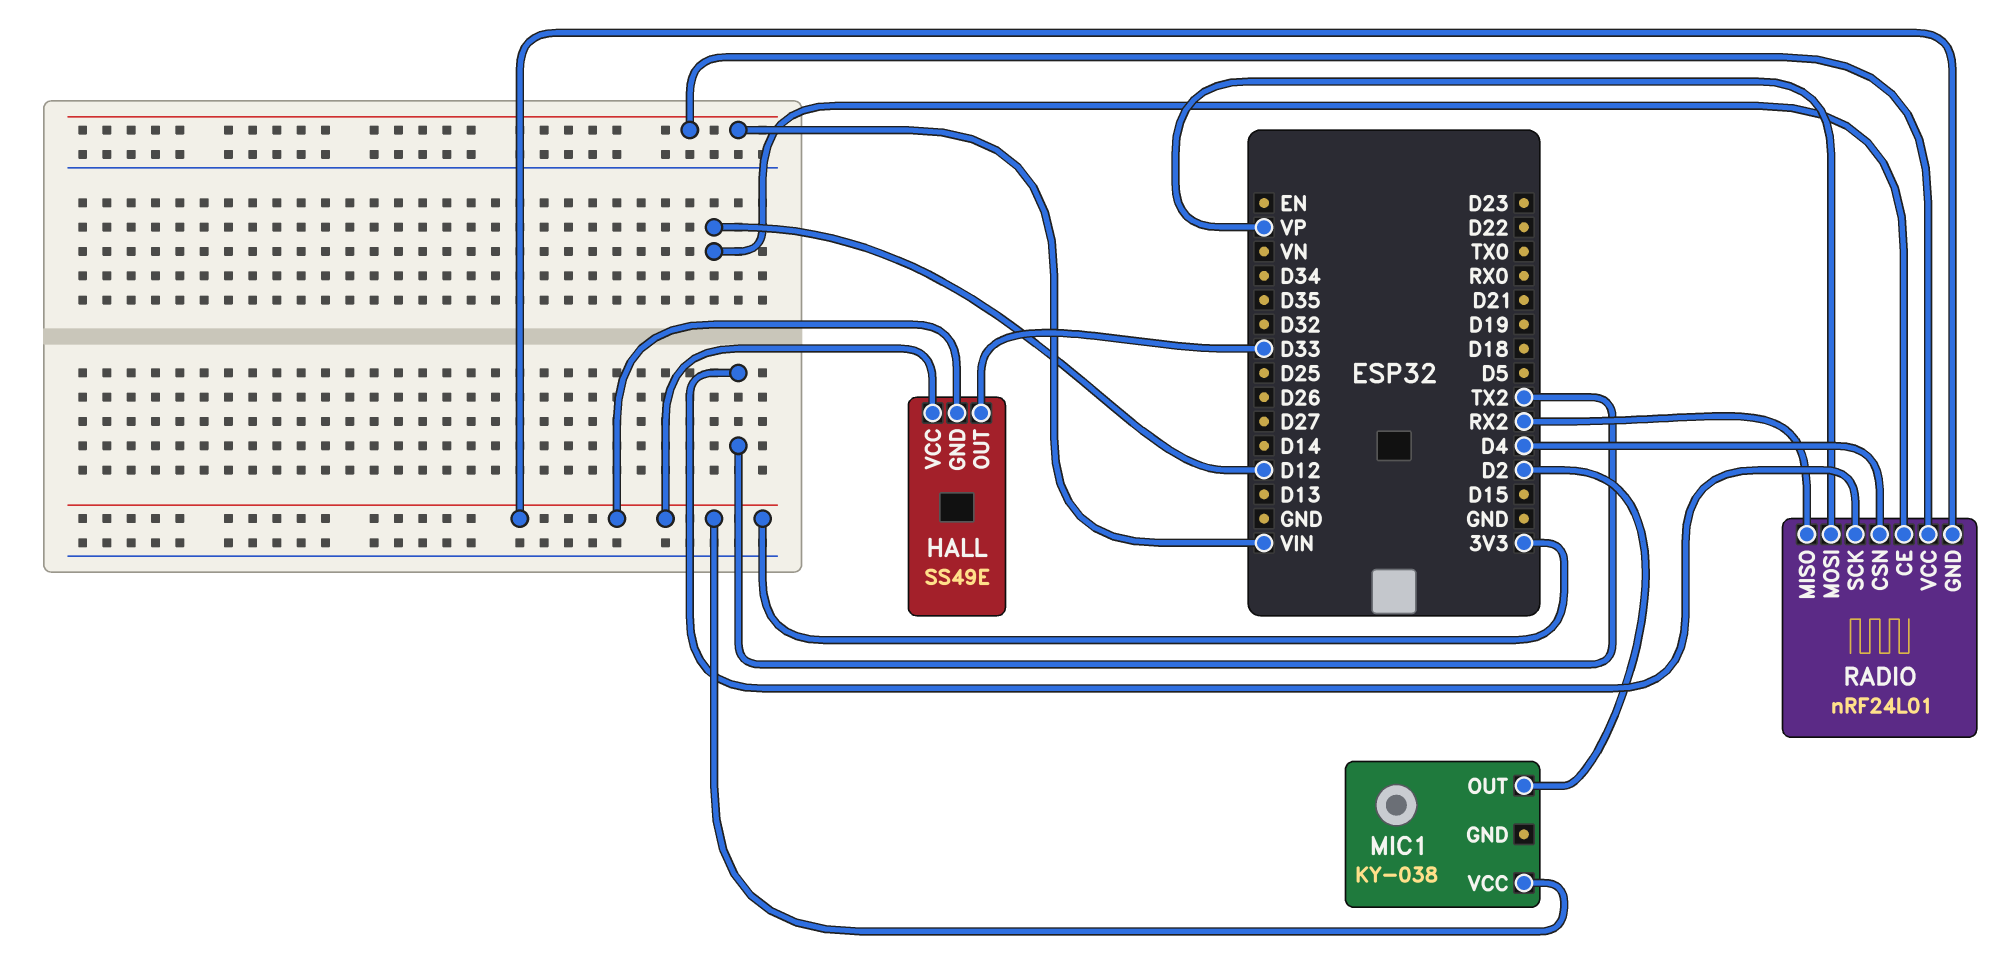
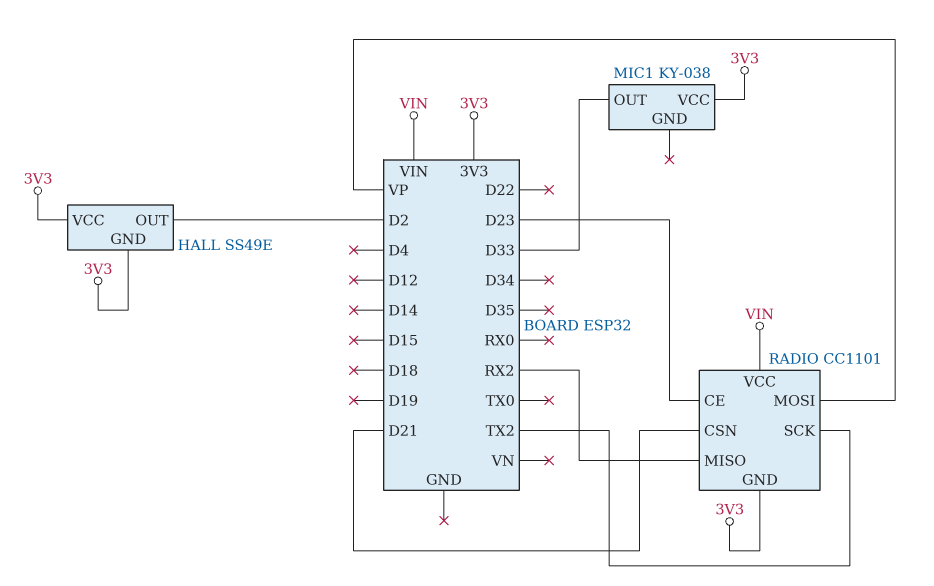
HALL pin OUT: D33 -> D2
MIC1 pin OUT: D2 -> D33
RADIO: nRF24L01 -> CC1101
RADIO pin CE: D12 -> D23
RADIO pin CSN: D4 -> D21

